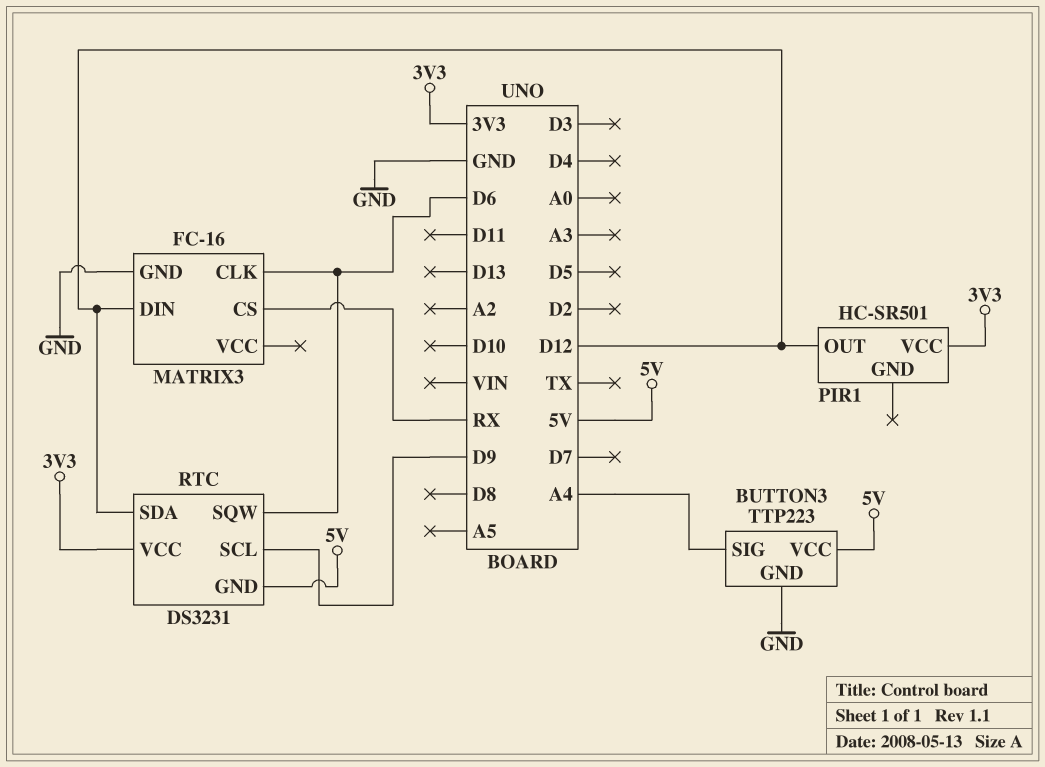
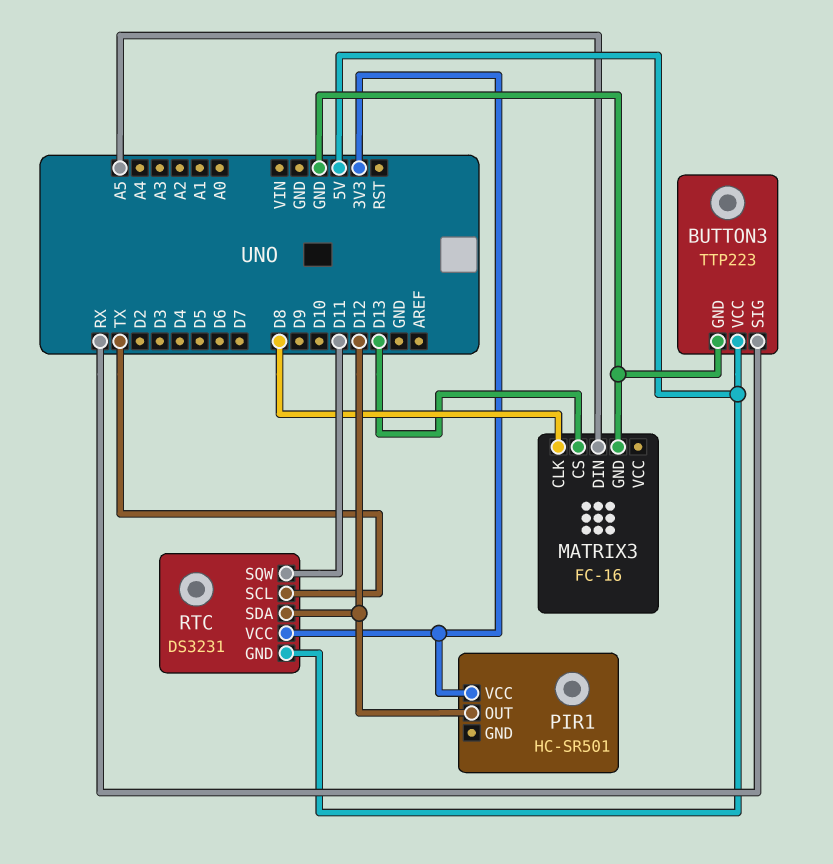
BUTTON3 pin SIG: A4 -> RX
MATRIX3 pin CLK: D6 -> D8
MATRIX3 pin CS: RX -> D13
MATRIX3 pin DIN: D12 -> A5
RTC pin SCL: D9 -> TX
RTC pin SQW: D6 -> D11

